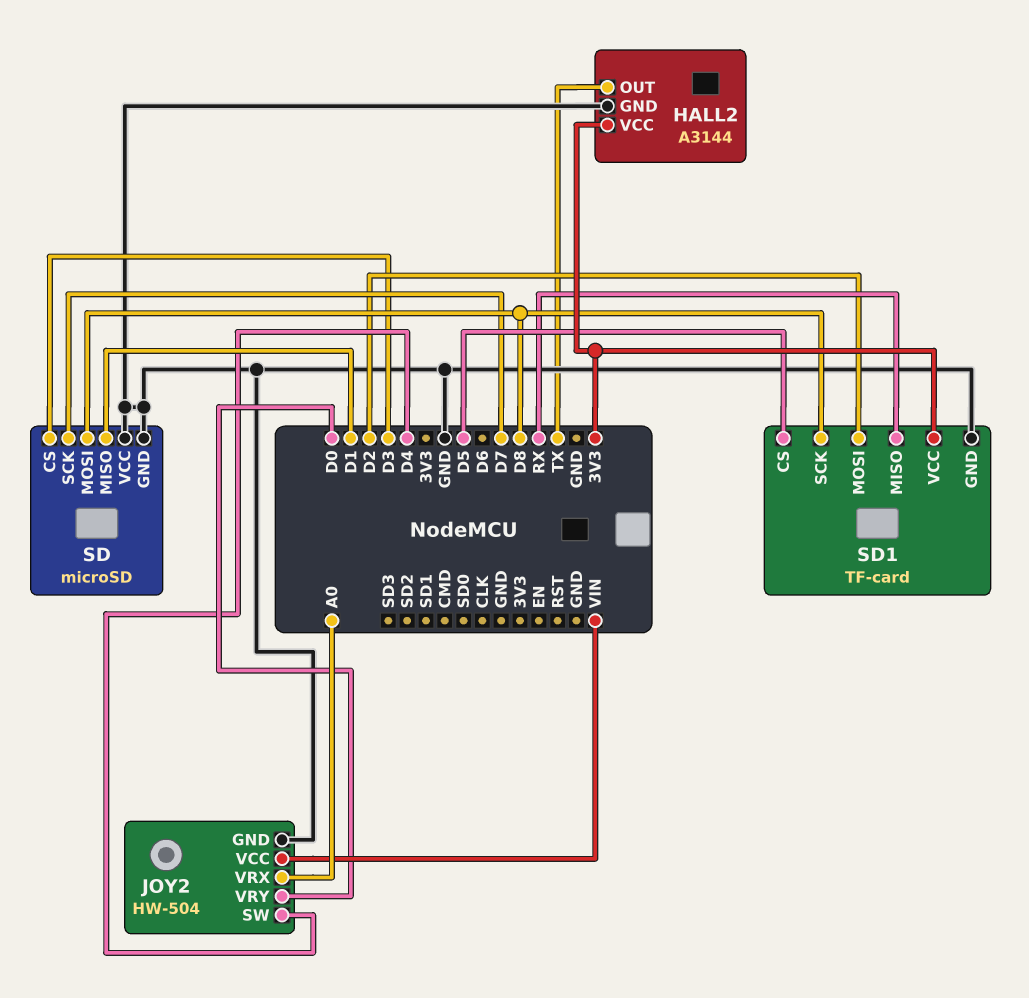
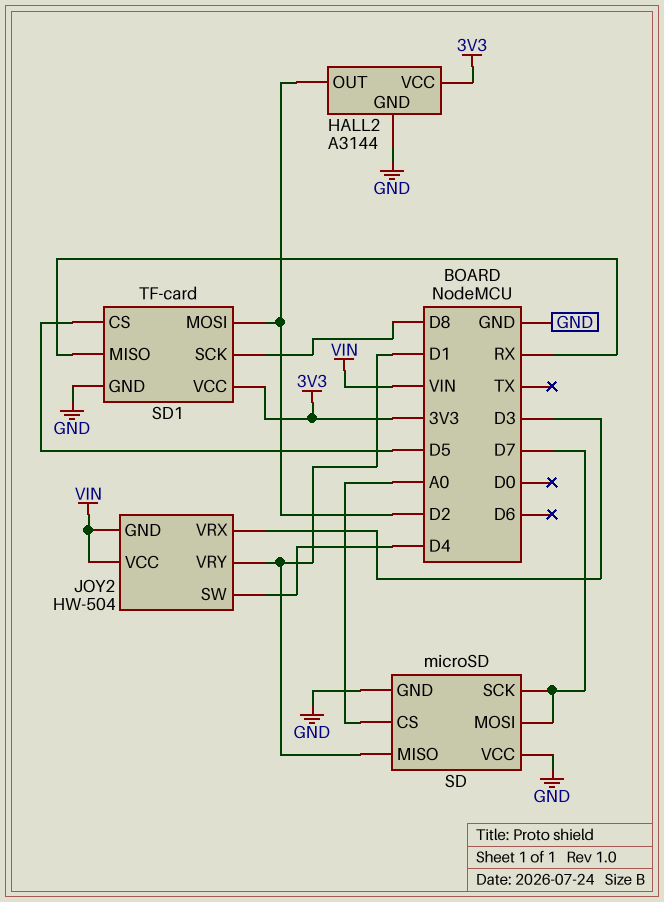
HALL2 pin OUT: TX -> D2
JOY2 pin GND: GND -> VIN
JOY2 pin VRX: A0 -> D3
JOY2 pin VRY: D0 -> D1
SD pin CS: D3 -> A0
SD pin MOSI: D8 -> D7

